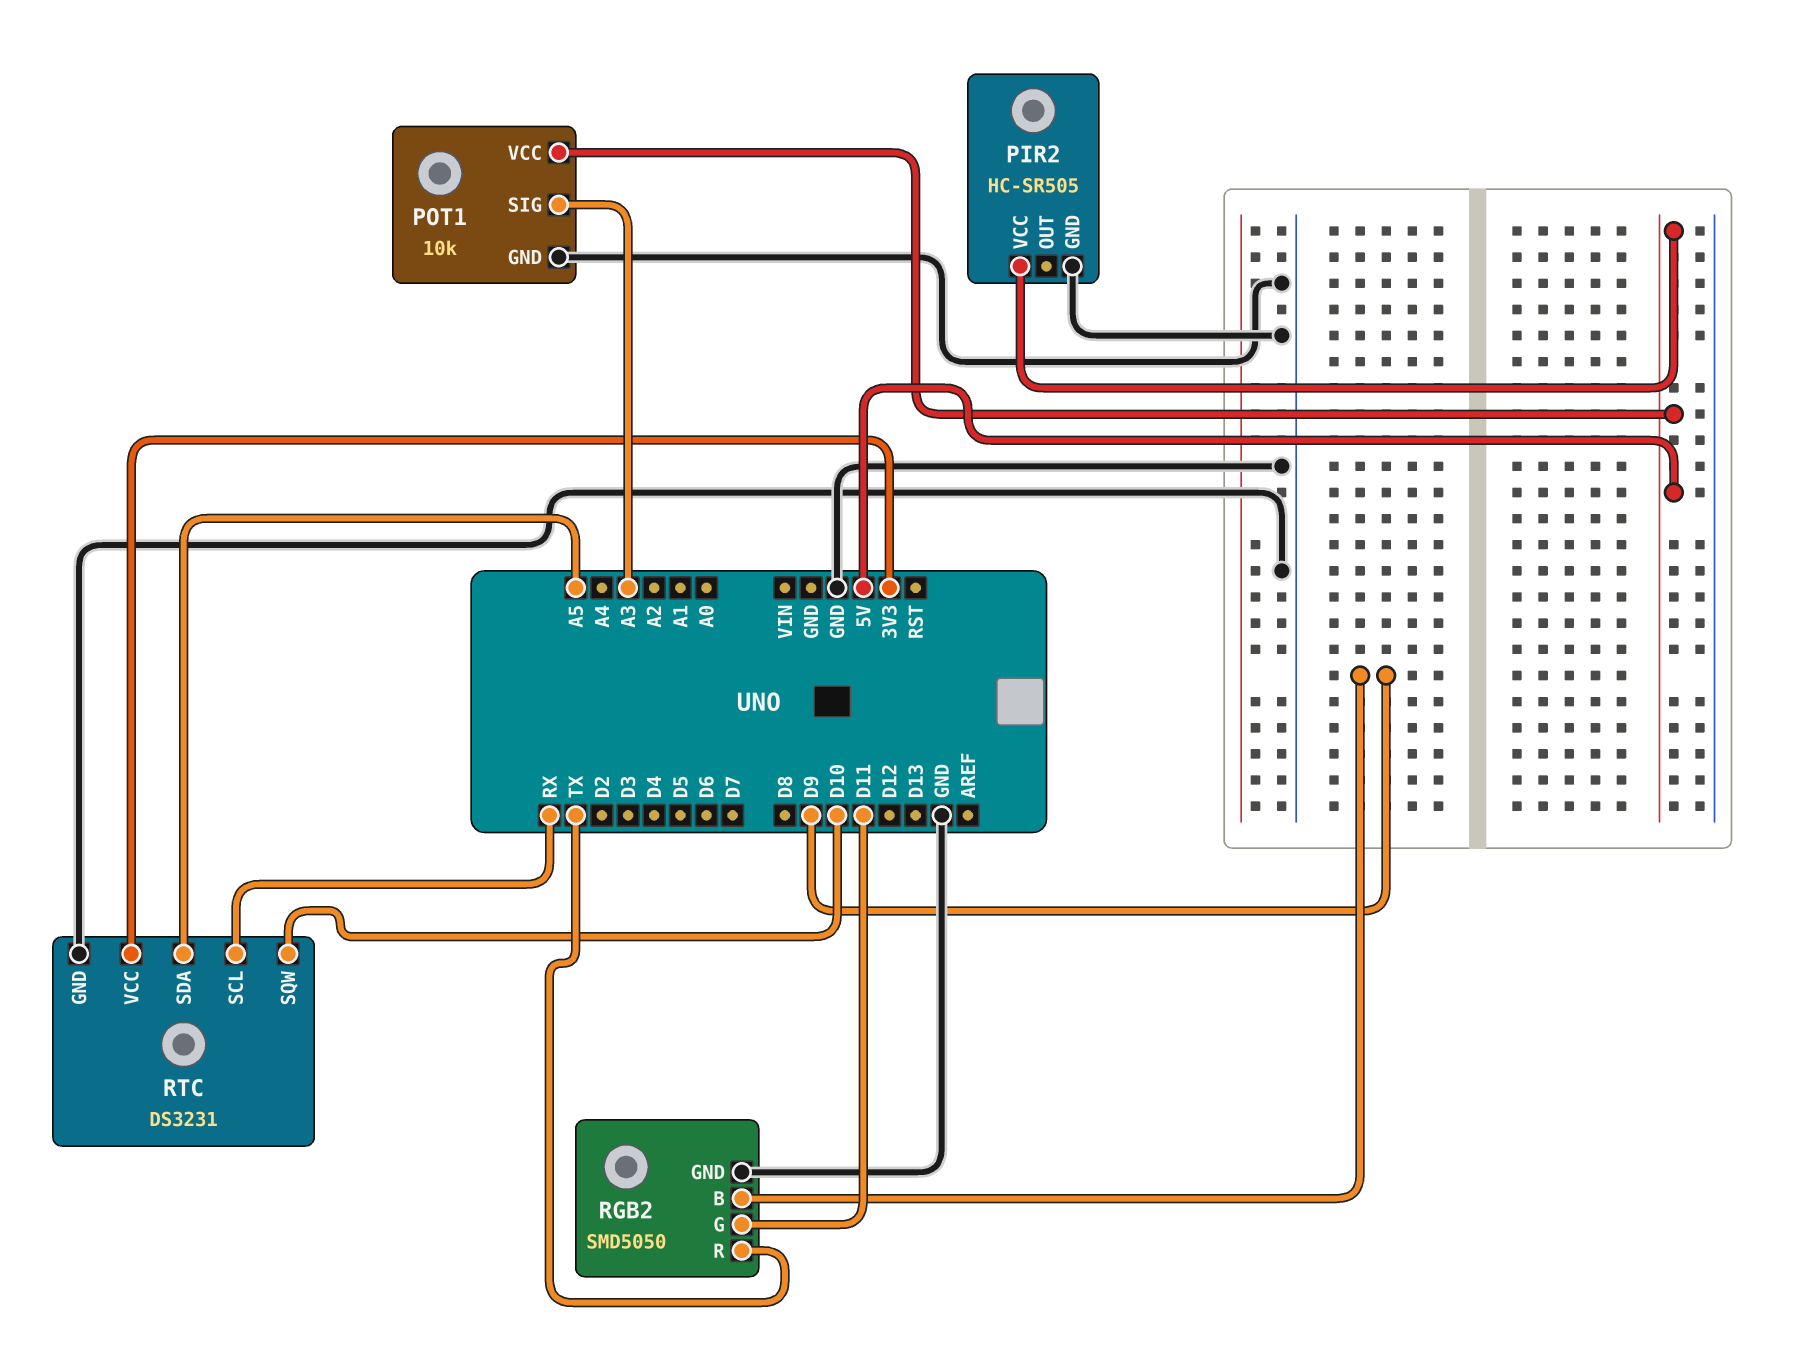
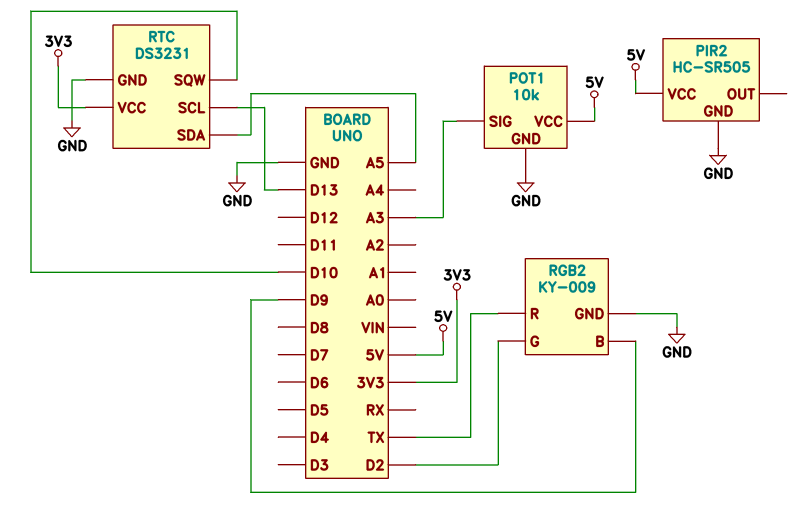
RGB2: SMD5050 -> KY-009
RGB2 pin G: D11 -> D2
RTC pin SCL: RX -> D13

